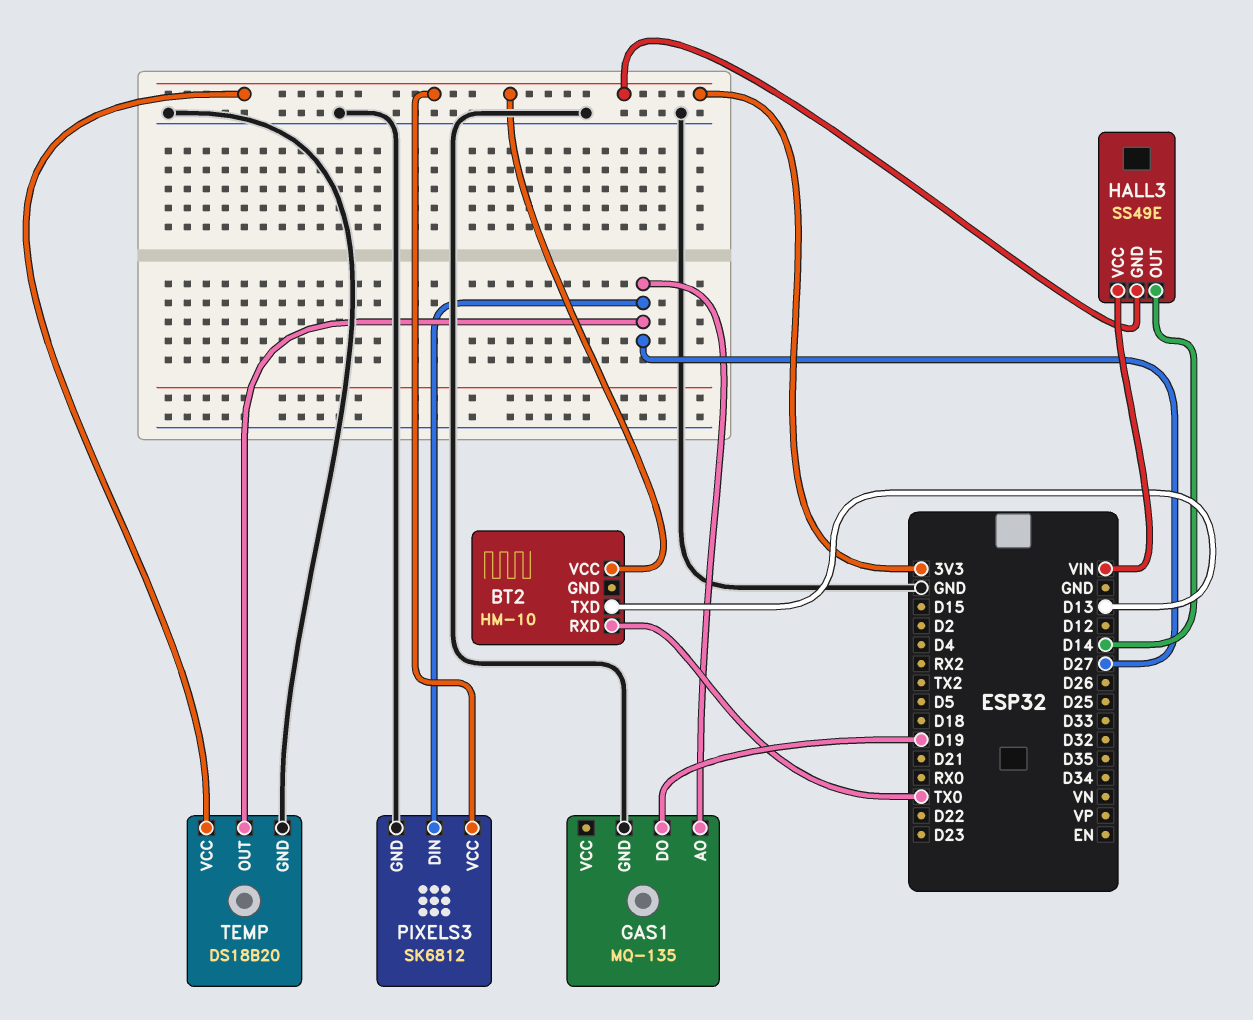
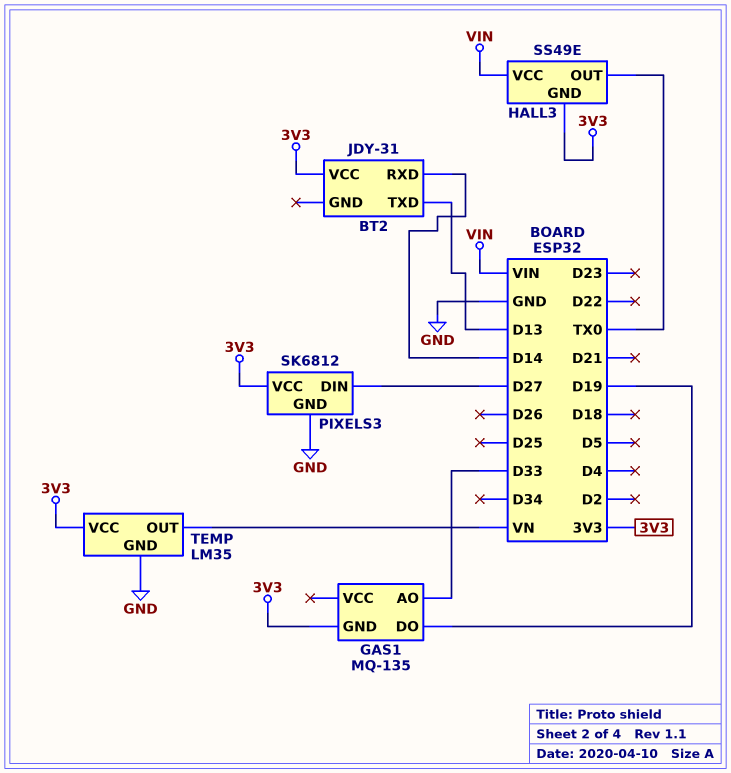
BT2: HM-10 -> JDY-31
BT2 pin RXD: TX0 -> D14
GAS1 pin AO: D27 -> D33
GAS1 pin GND: GND -> 3V3
HALL3 pin OUT: D14 -> TX0
TEMP: DS18B20 -> LM35
TEMP pin OUT: D27 -> VN

